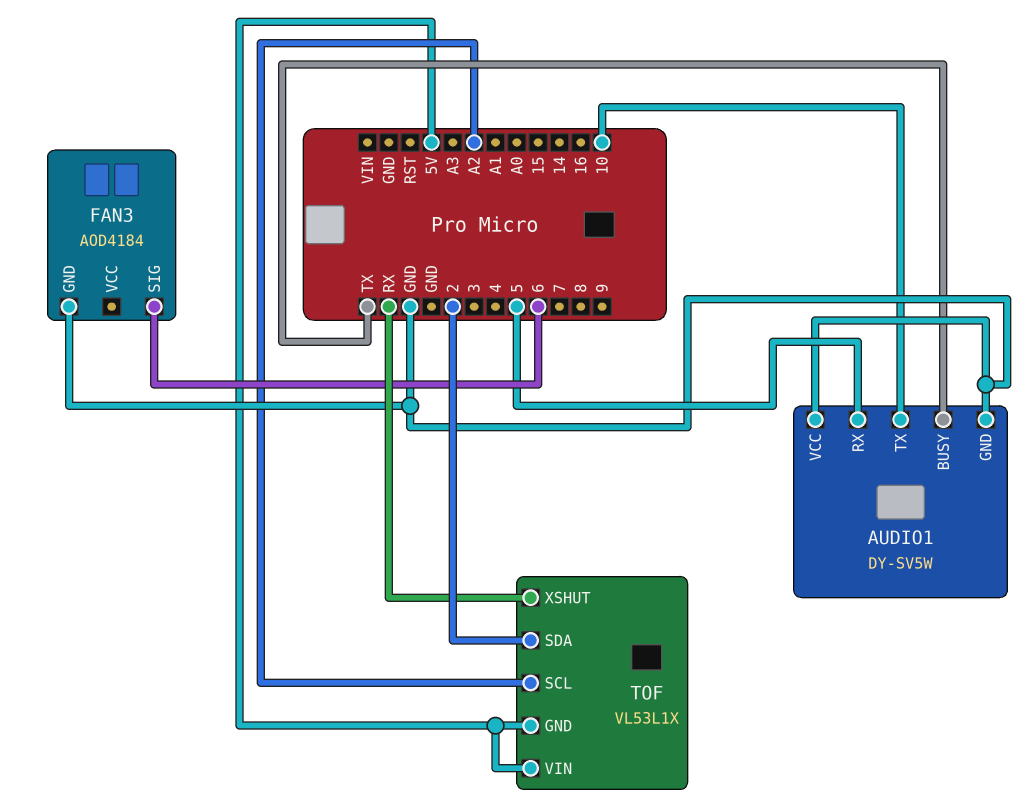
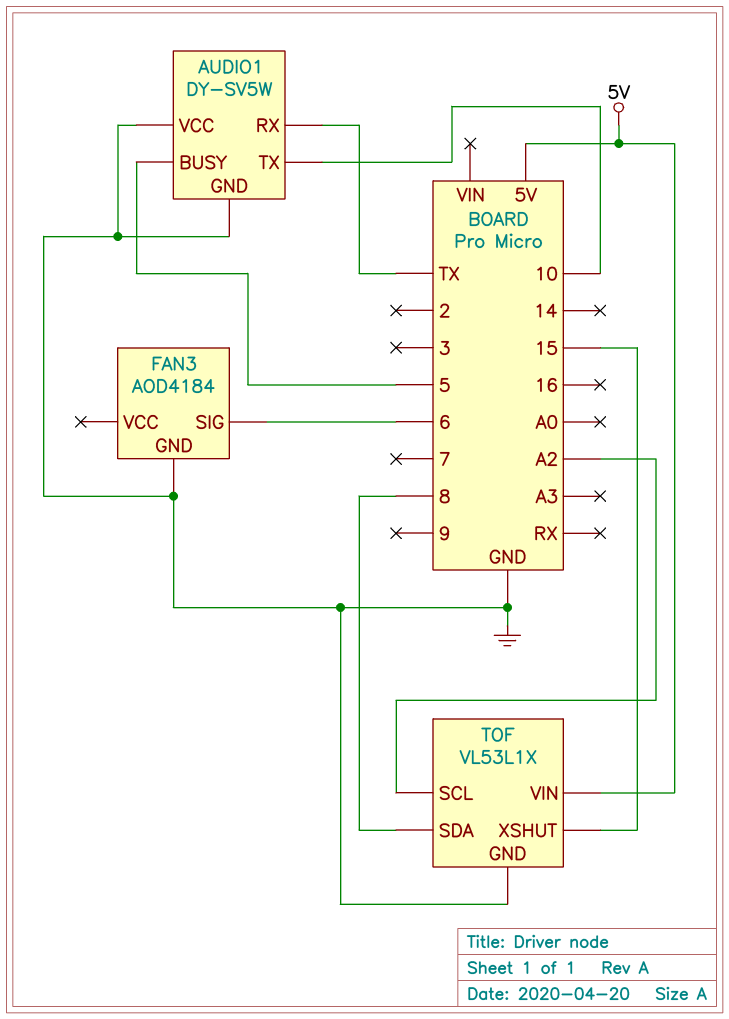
AUDIO1 pin BUSY: TX -> 5
AUDIO1 pin RX: 5 -> TX
TOF pin GND: 5V -> GND
TOF pin SDA: 2 -> 8
TOF pin XSHUT: RX -> 15

